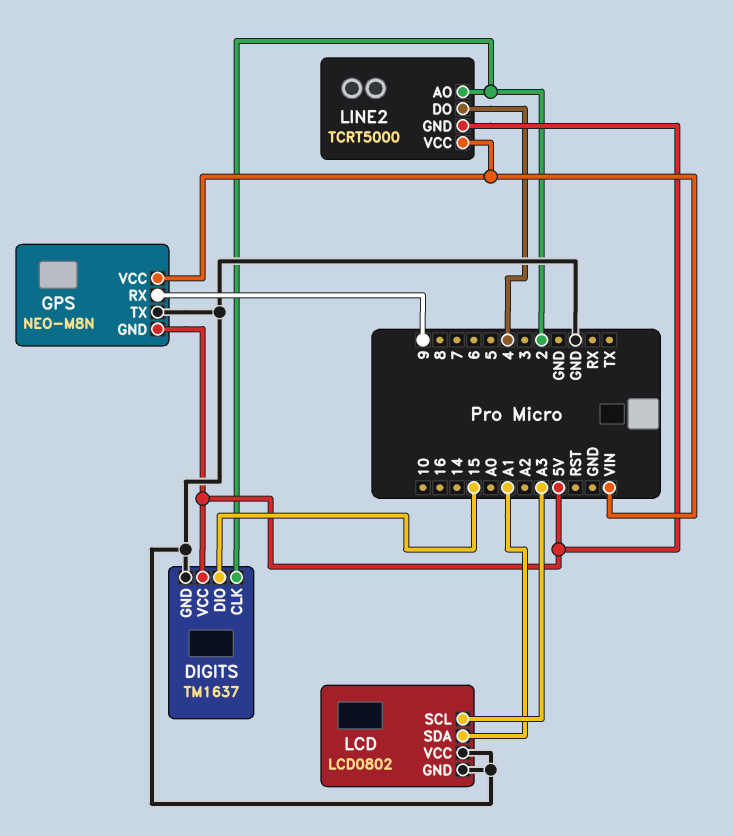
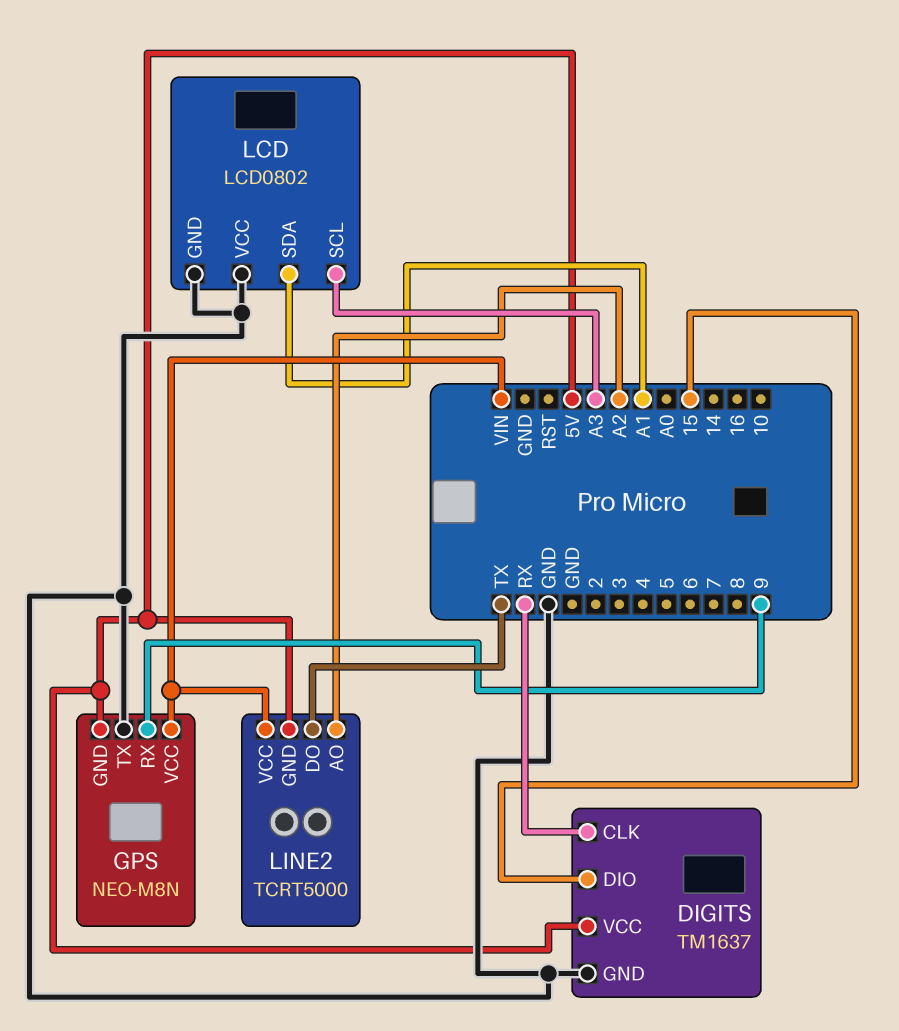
DIGITS pin CLK: 2 -> RX
LINE2 pin AO: 2 -> A2
LINE2 pin DO: 4 -> TX

